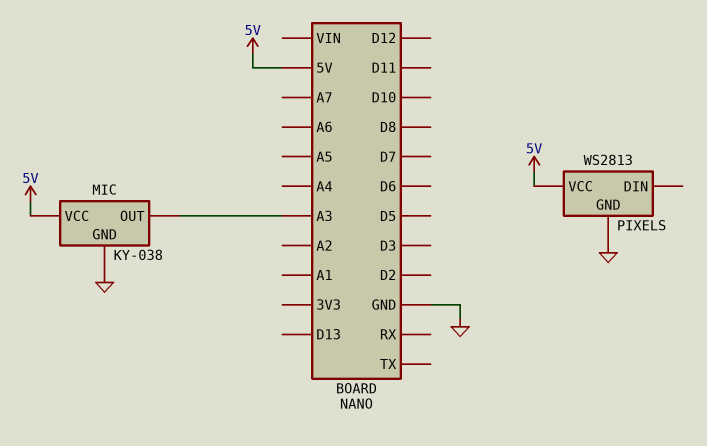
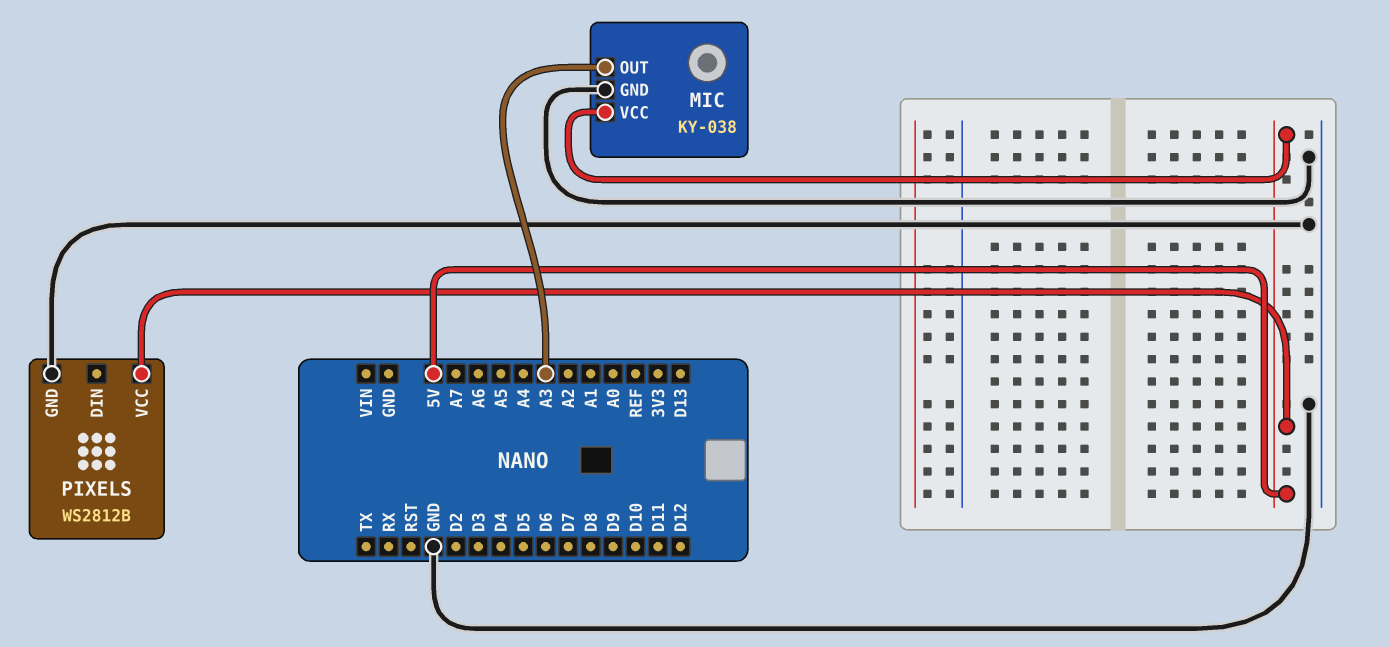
PIXELS: WS2813 -> WS2812B

